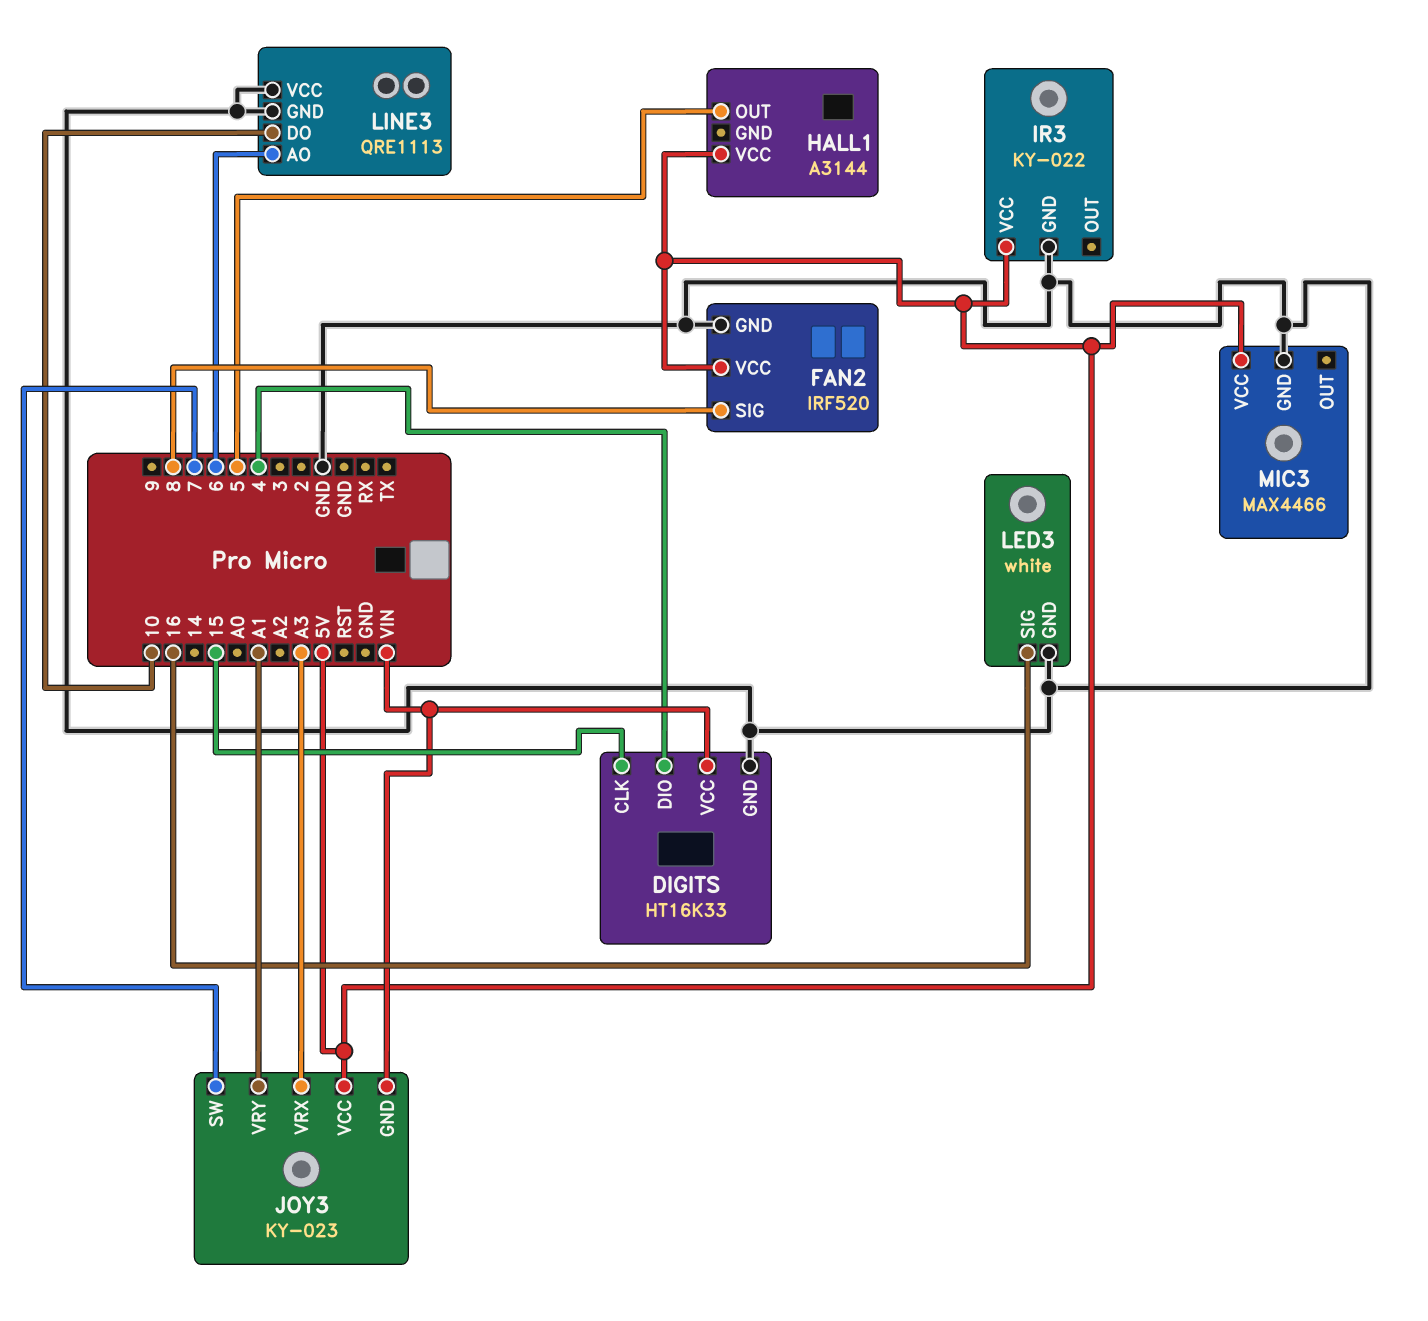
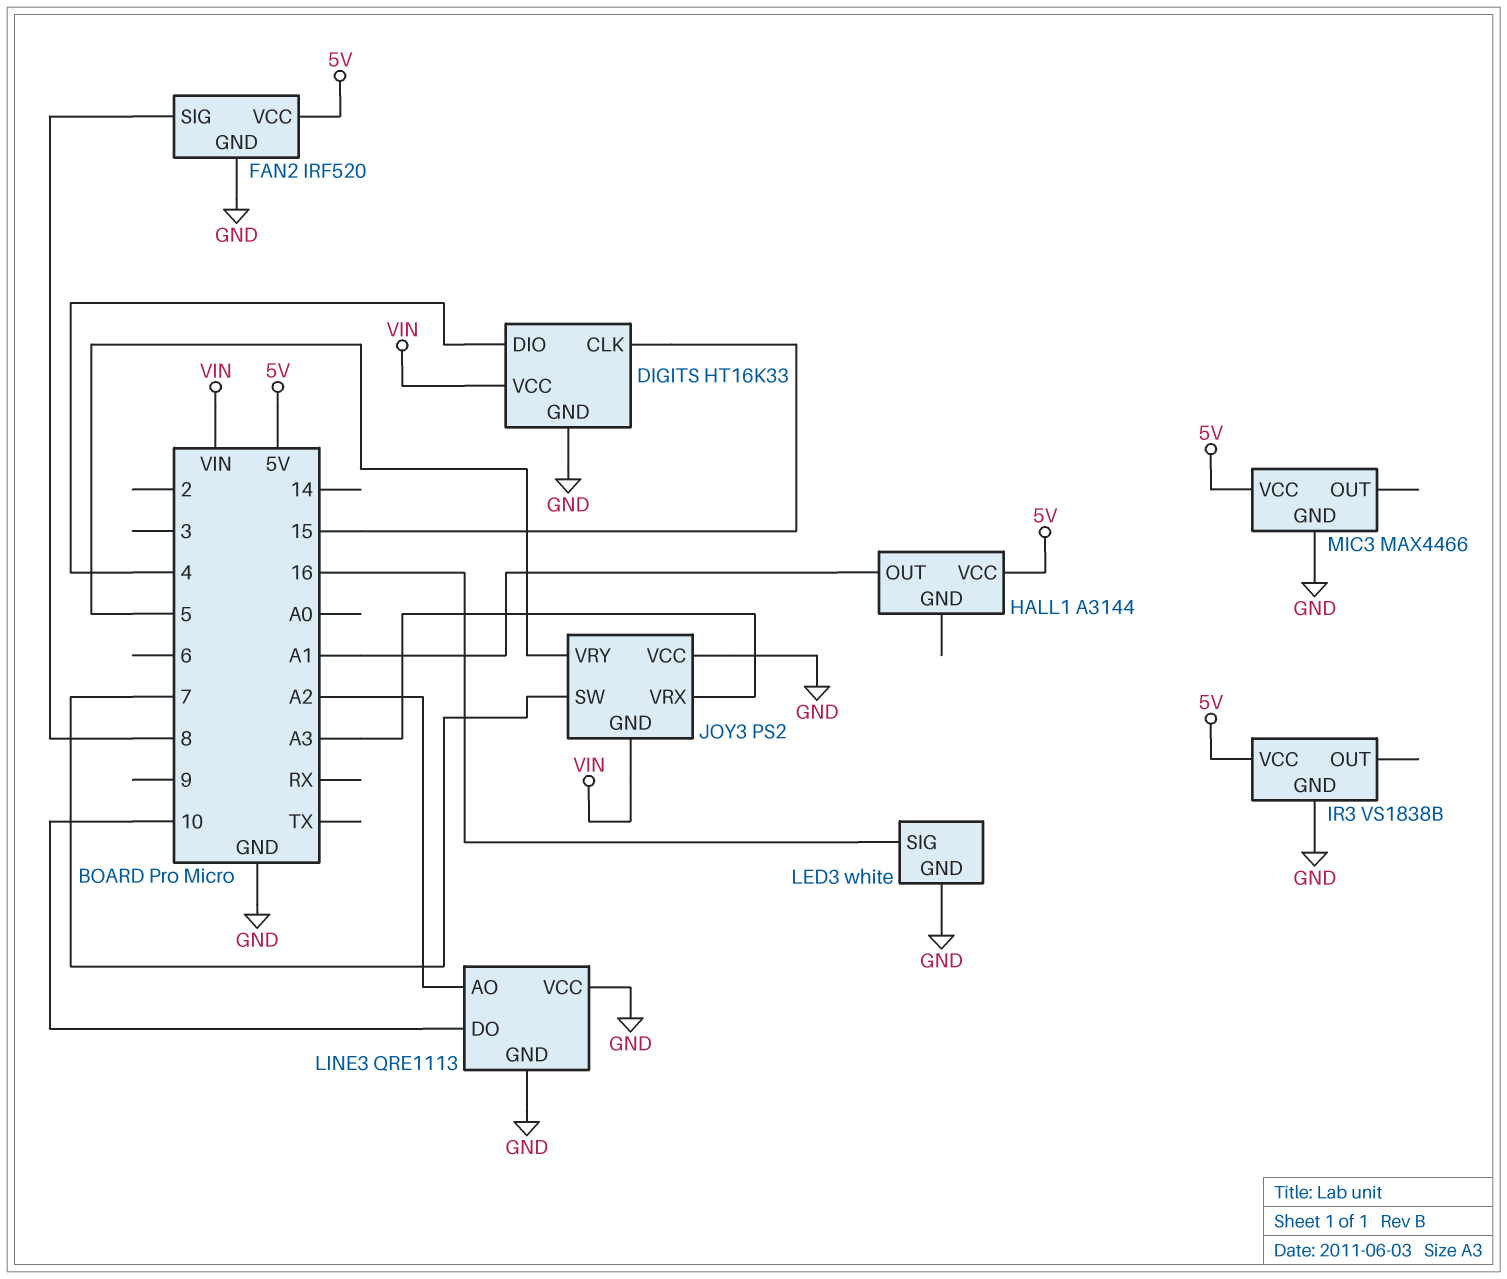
HALL1 pin OUT: 5 -> A1
IR3: KY-022 -> VS1838B
JOY3: KY-023 -> PS2
JOY3 pin VCC: 5V -> GND
JOY3 pin VRY: A1 -> 5
LINE3 pin AO: 6 -> A2

